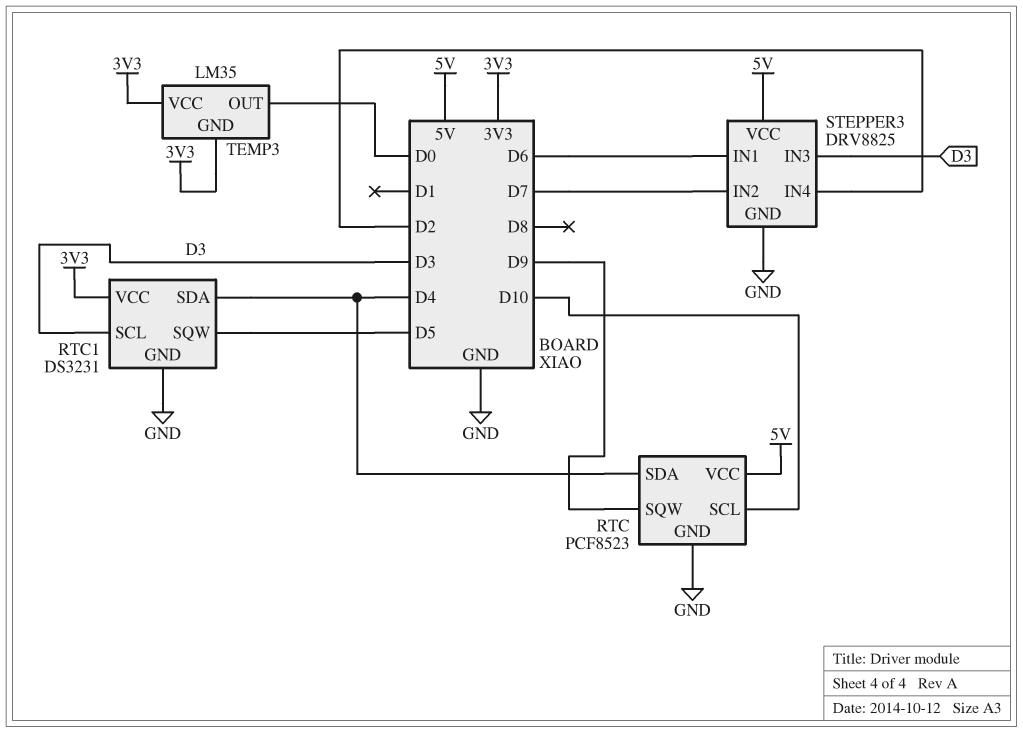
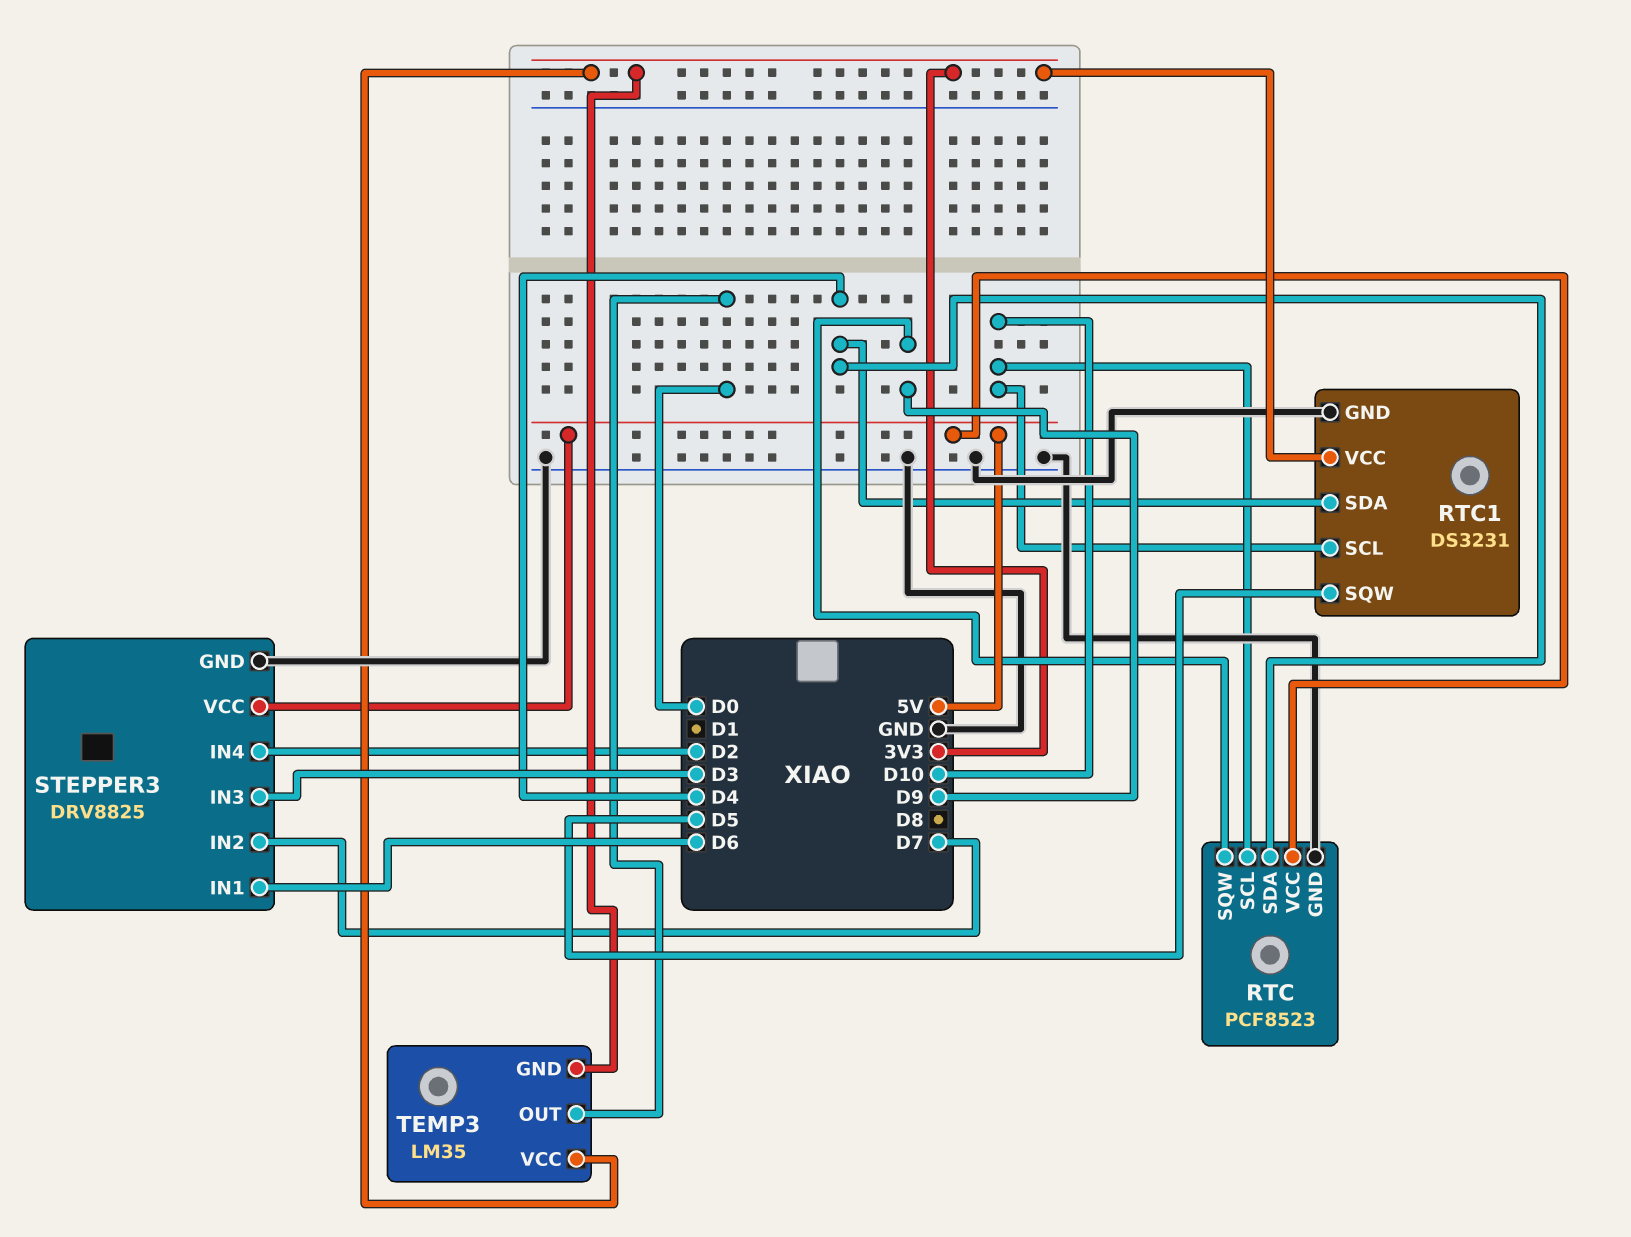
RTC1 pin SCL: D3 -> D10

